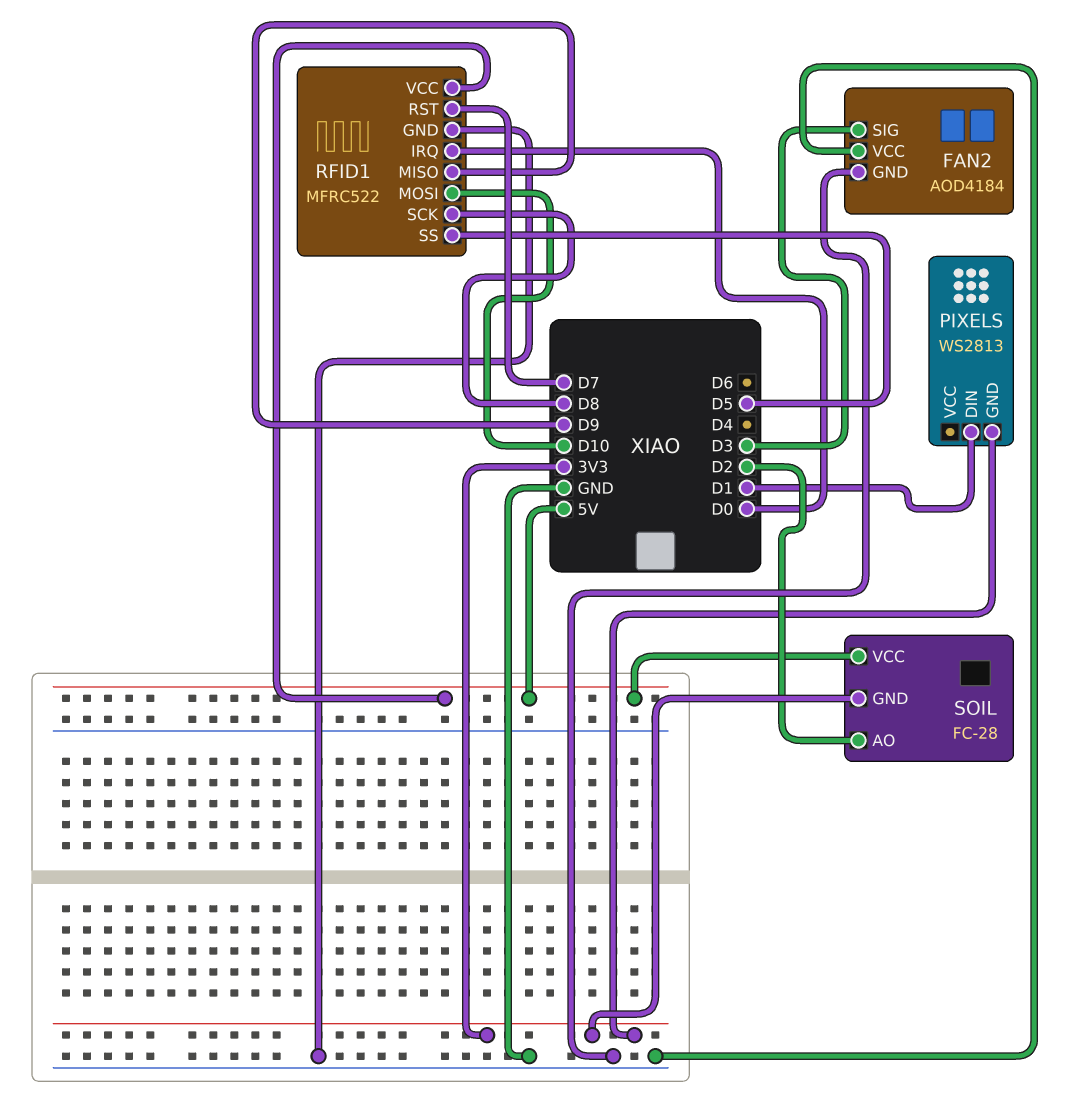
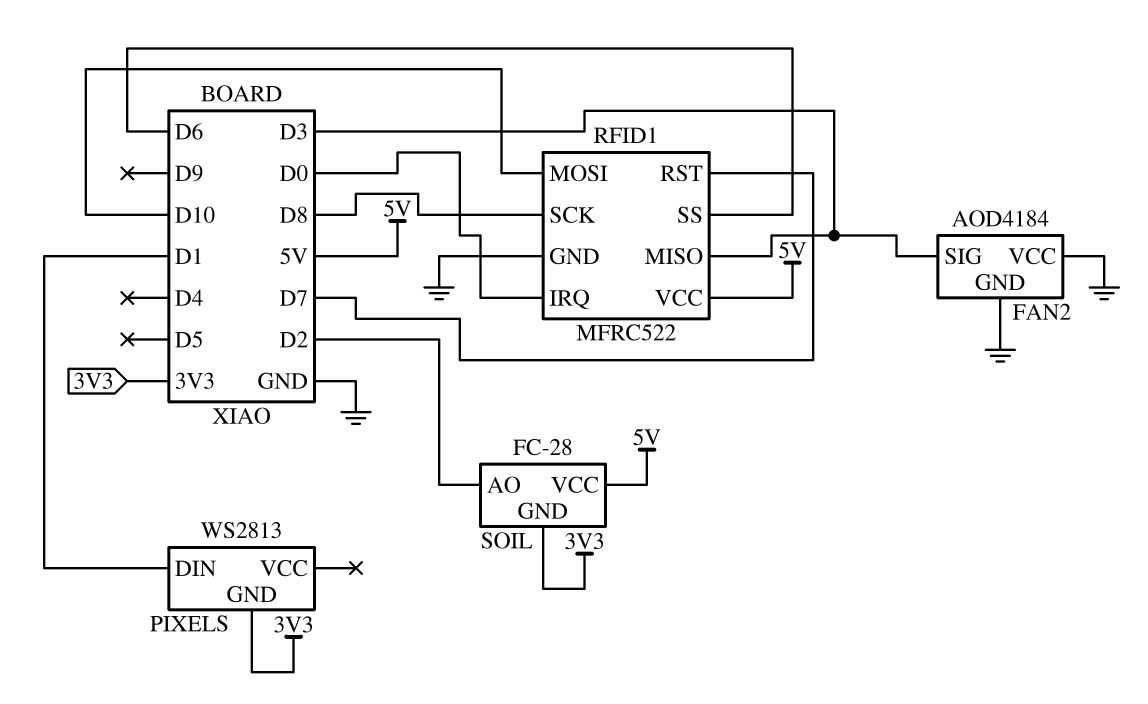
RFID1 pin MISO: D9 -> D3
RFID1 pin SS: D5 -> D6

